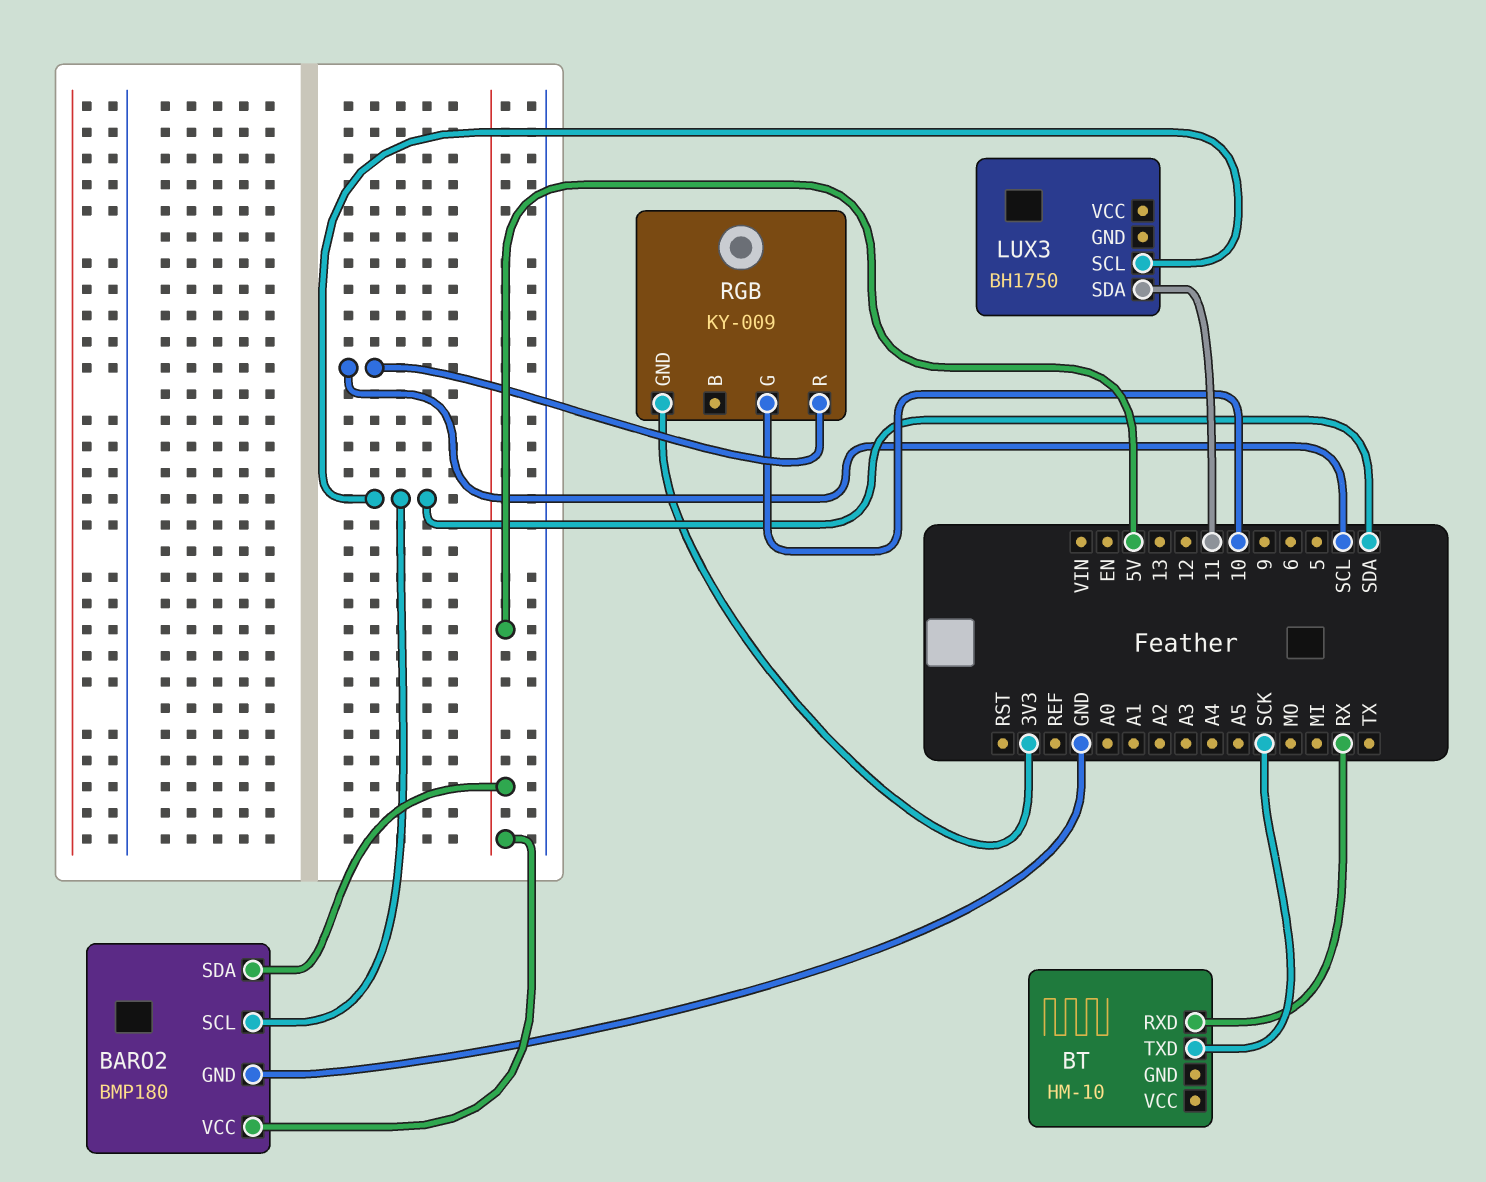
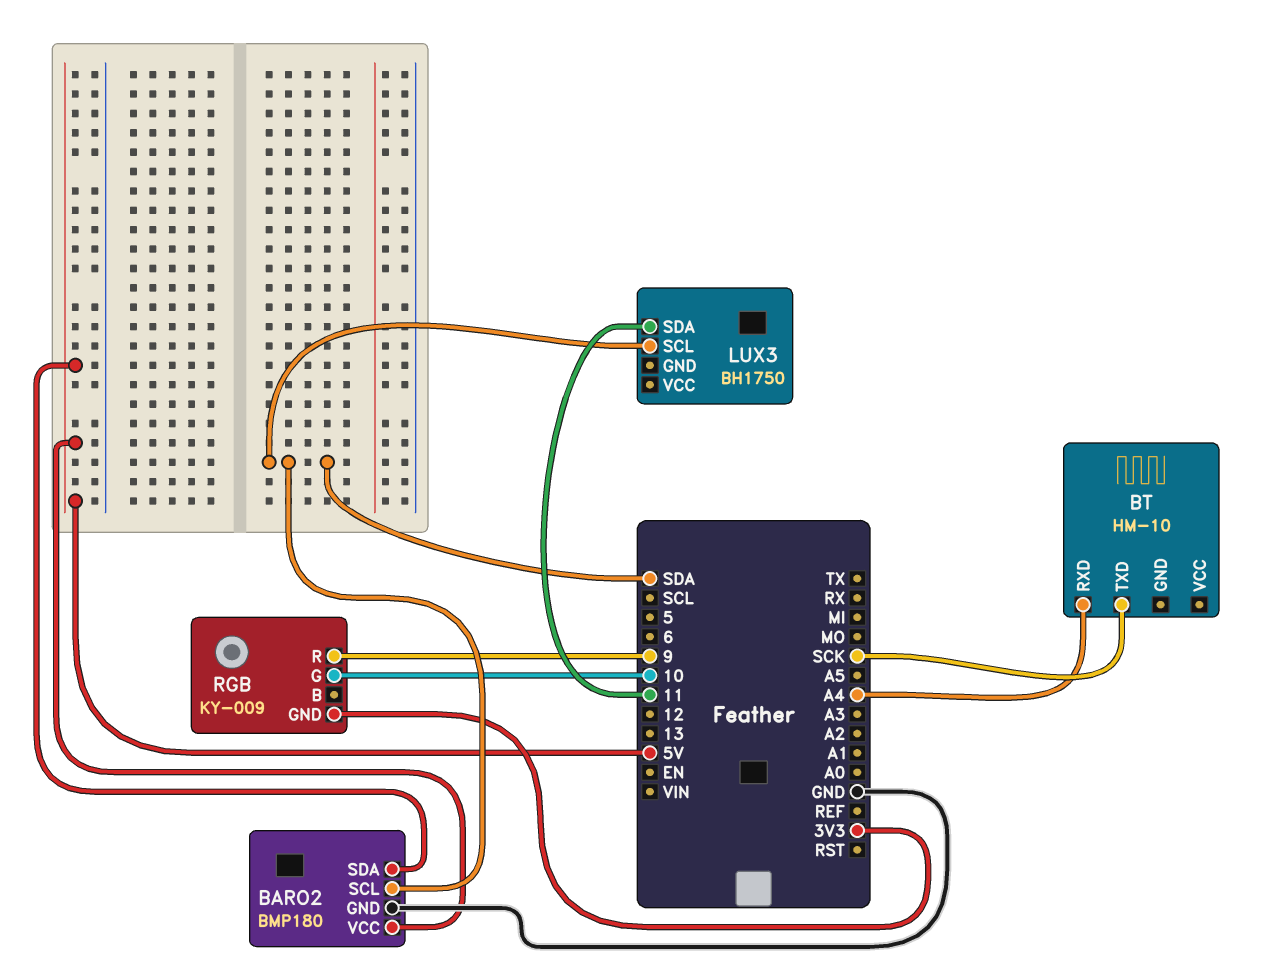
BT pin RXD: RX -> A4
RGB pin R: SCL -> 9

